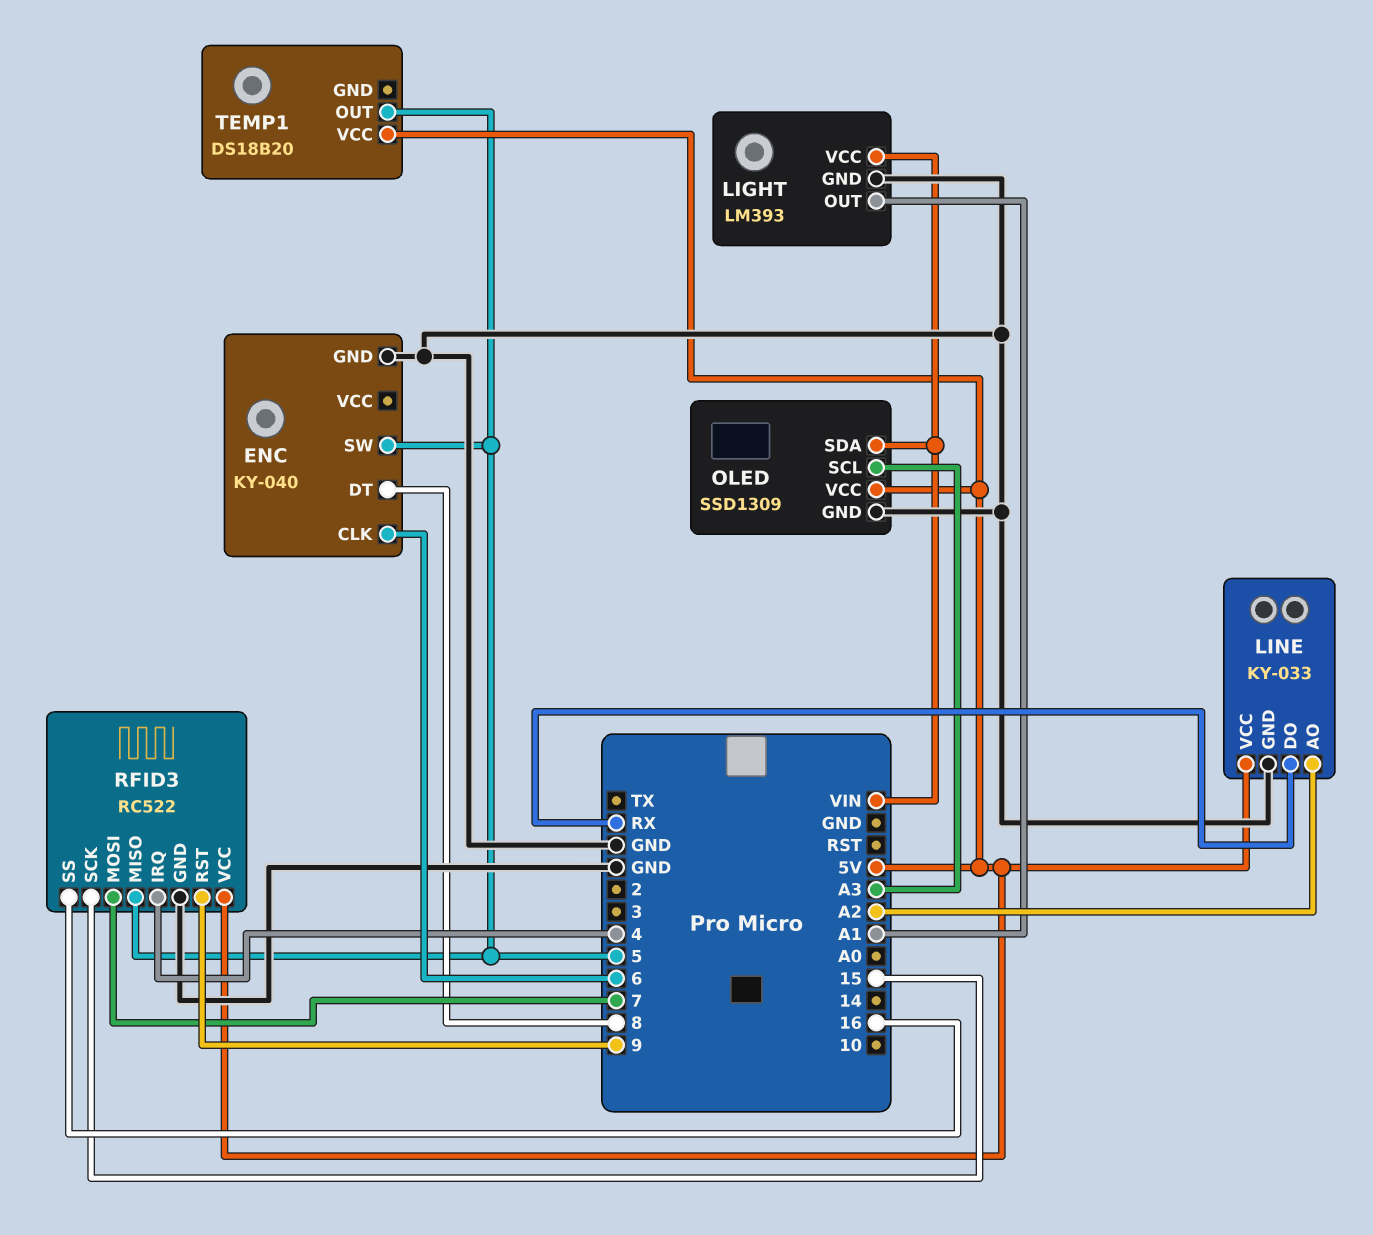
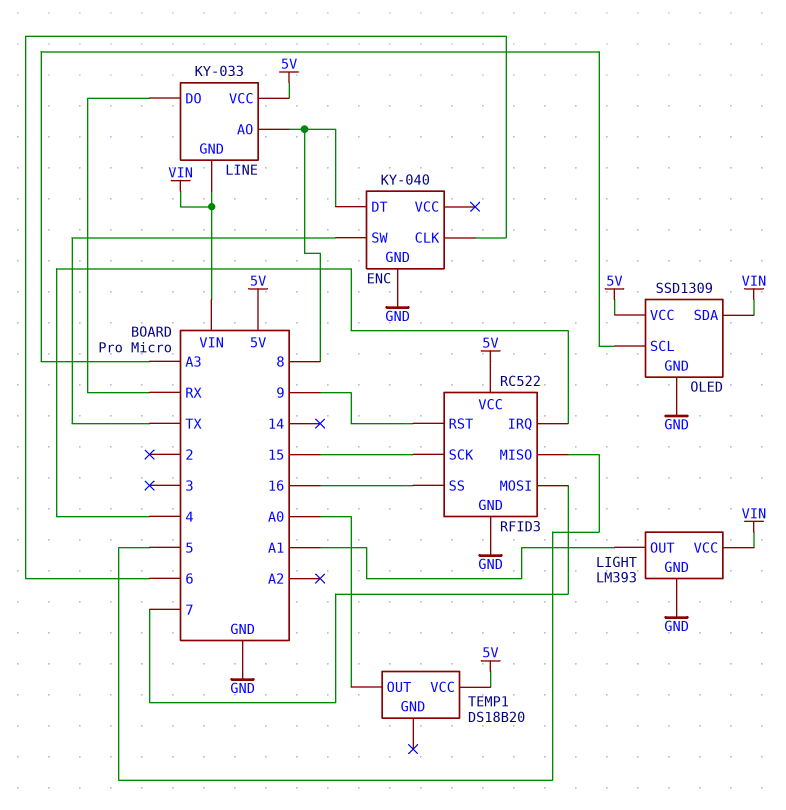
ENC pin SW: 5 -> TX
LINE pin AO: A2 -> 8
LINE pin GND: GND -> VIN
TEMP1 pin OUT: 5 -> A0

